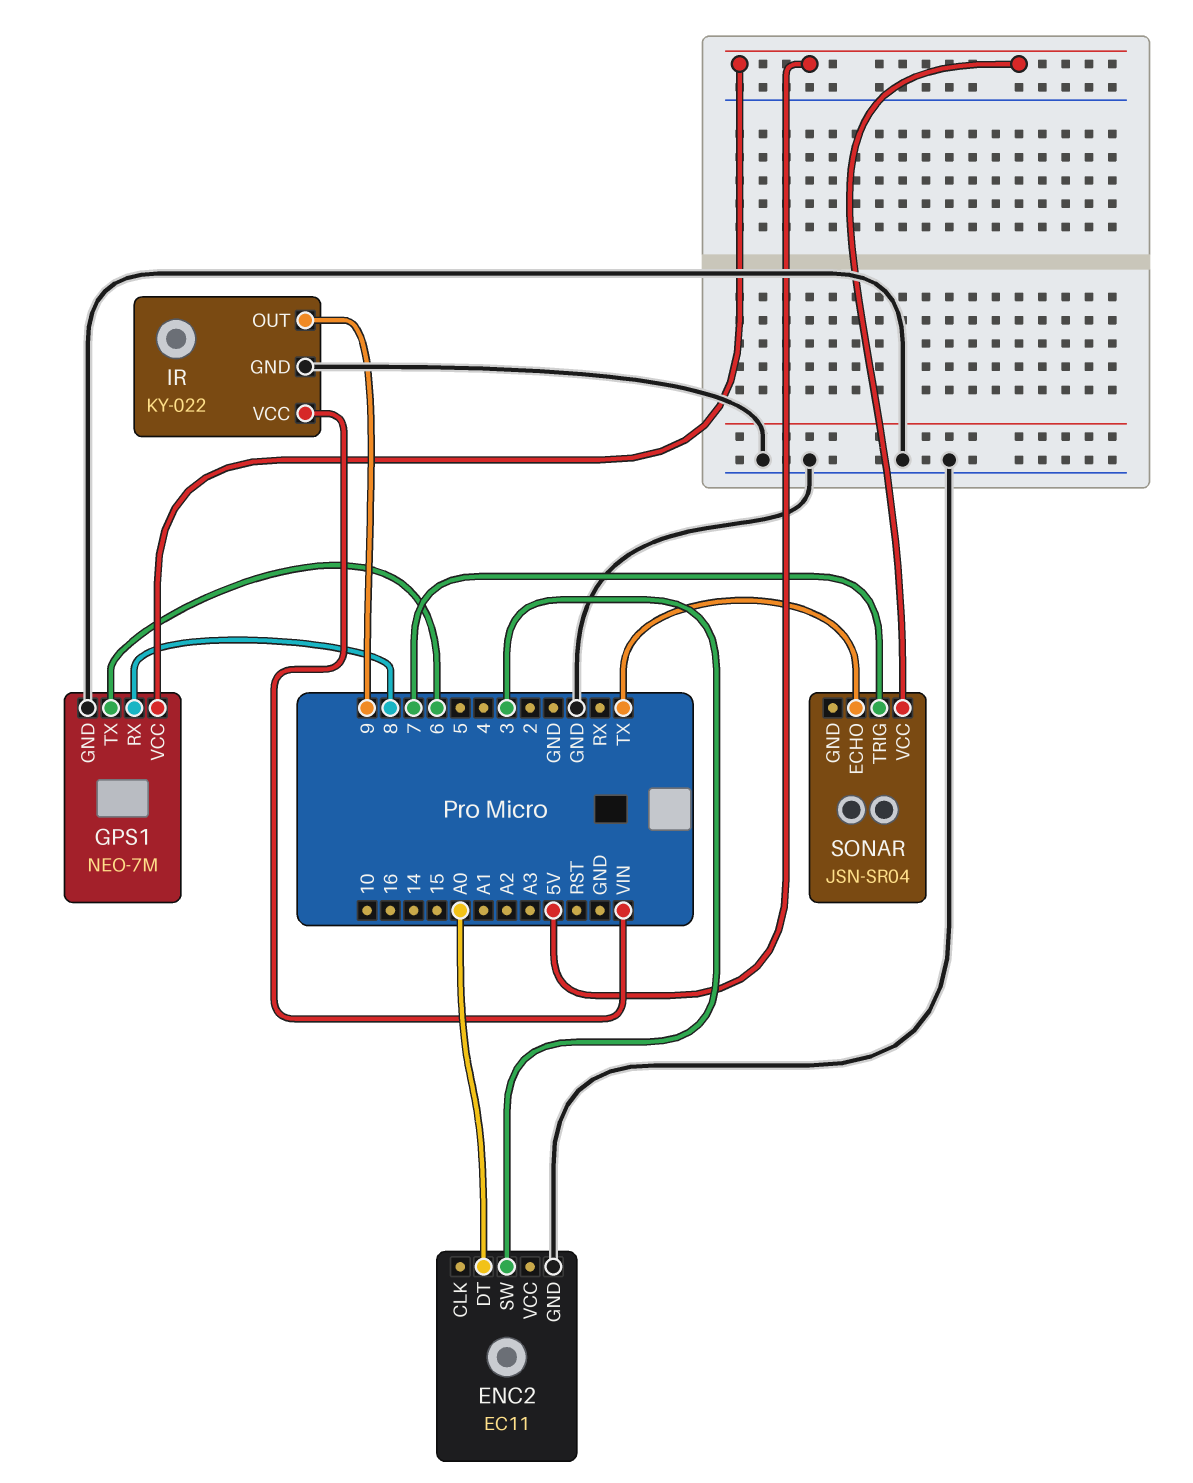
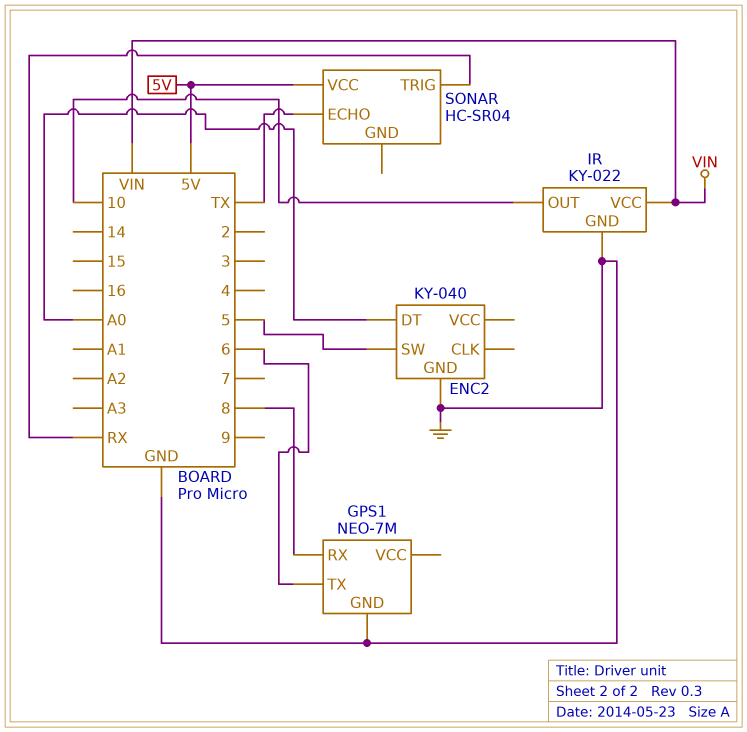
ENC2: EC11 -> KY-040
ENC2 pin SW: 3 -> 5
GPS1 pin VCC: 5V -> none
IR pin OUT: 9 -> 10
SONAR: JSN-SR04 -> HC-SR04
SONAR pin TRIG: 7 -> RX

